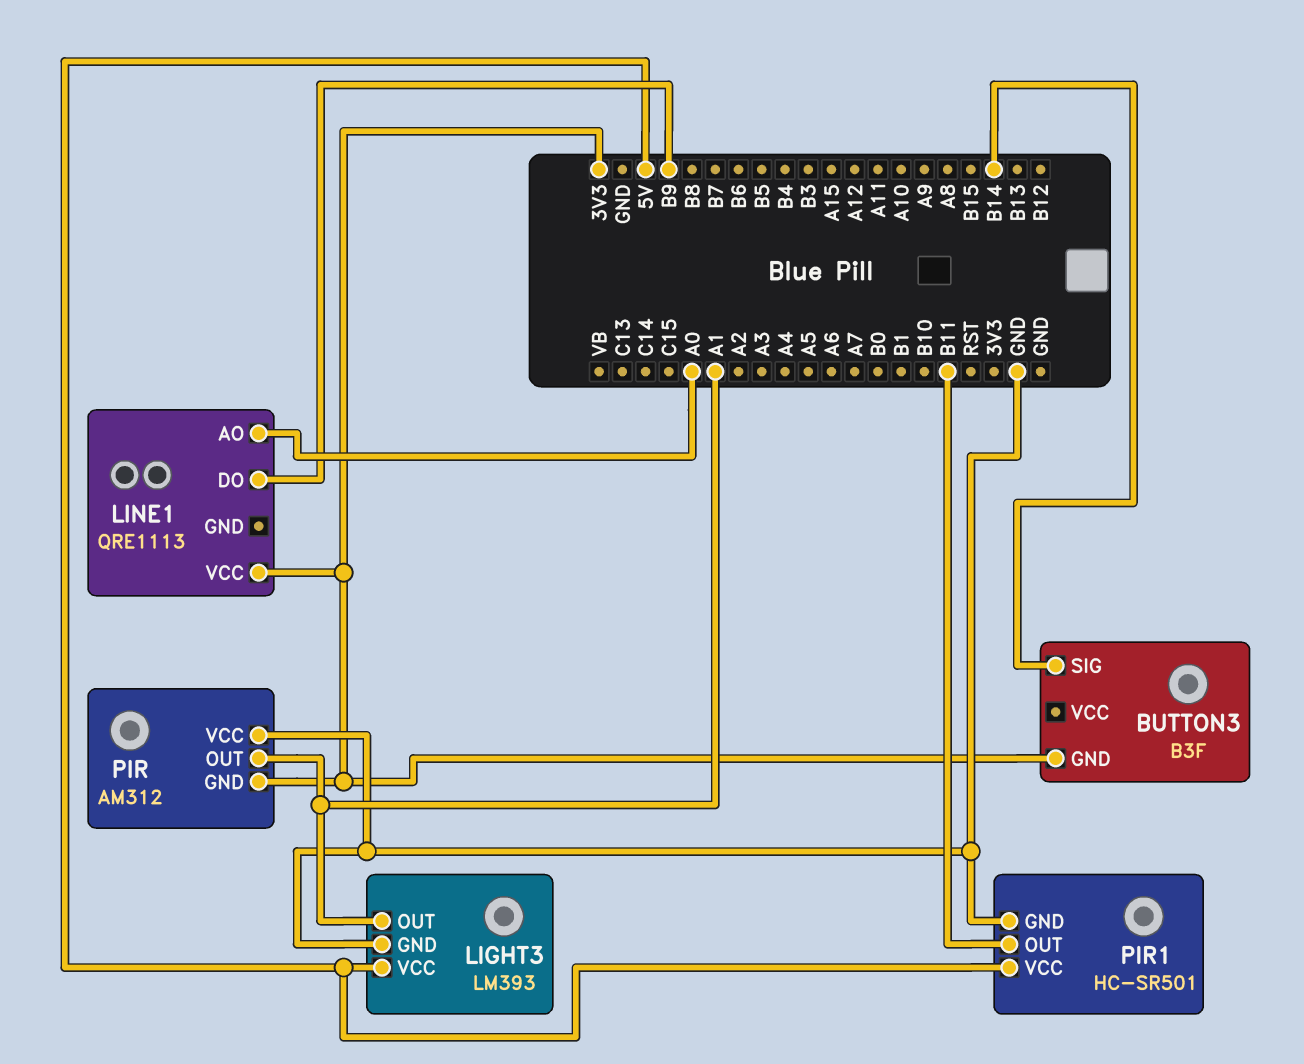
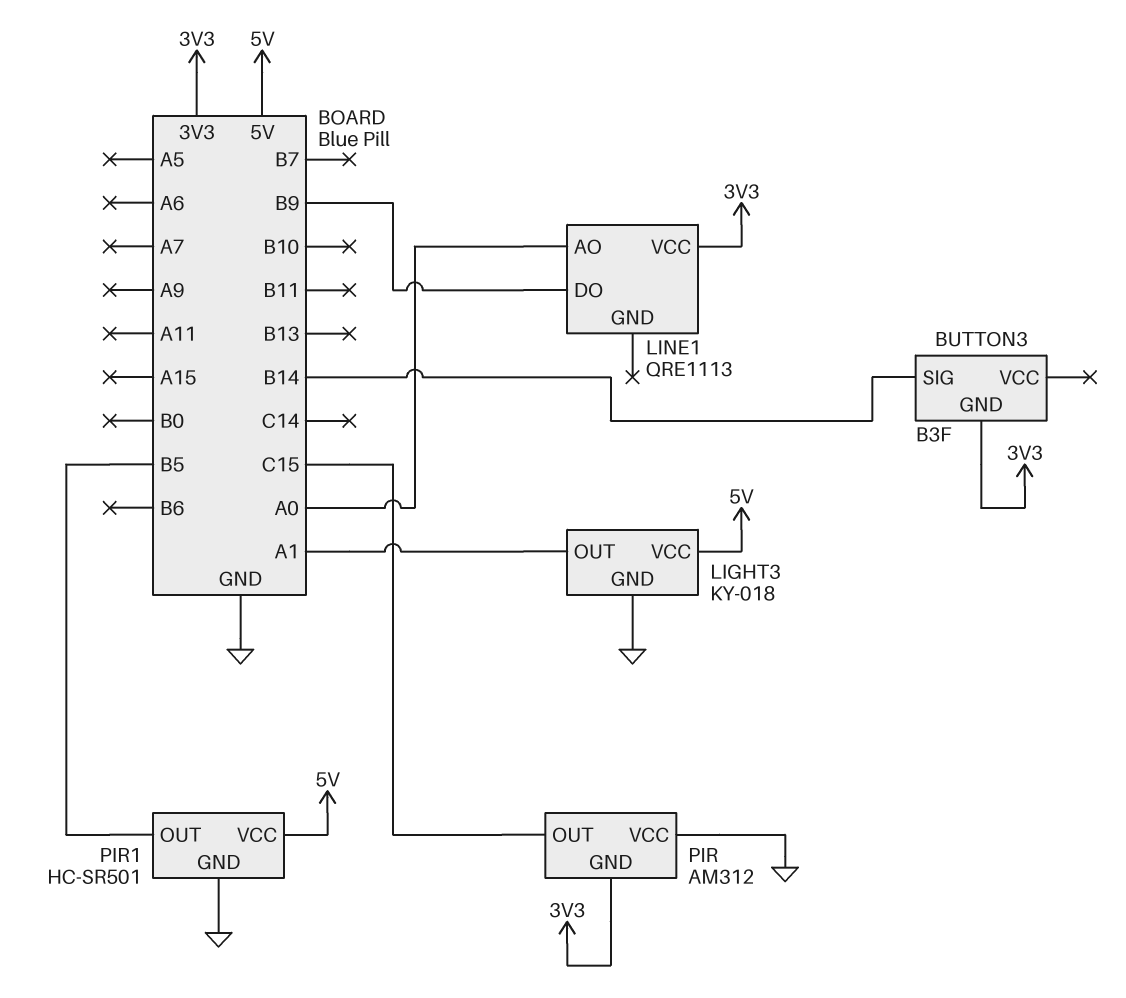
LIGHT3: LM393 -> KY-018
PIR pin OUT: A1 -> C15
PIR1 pin OUT: B11 -> B5

